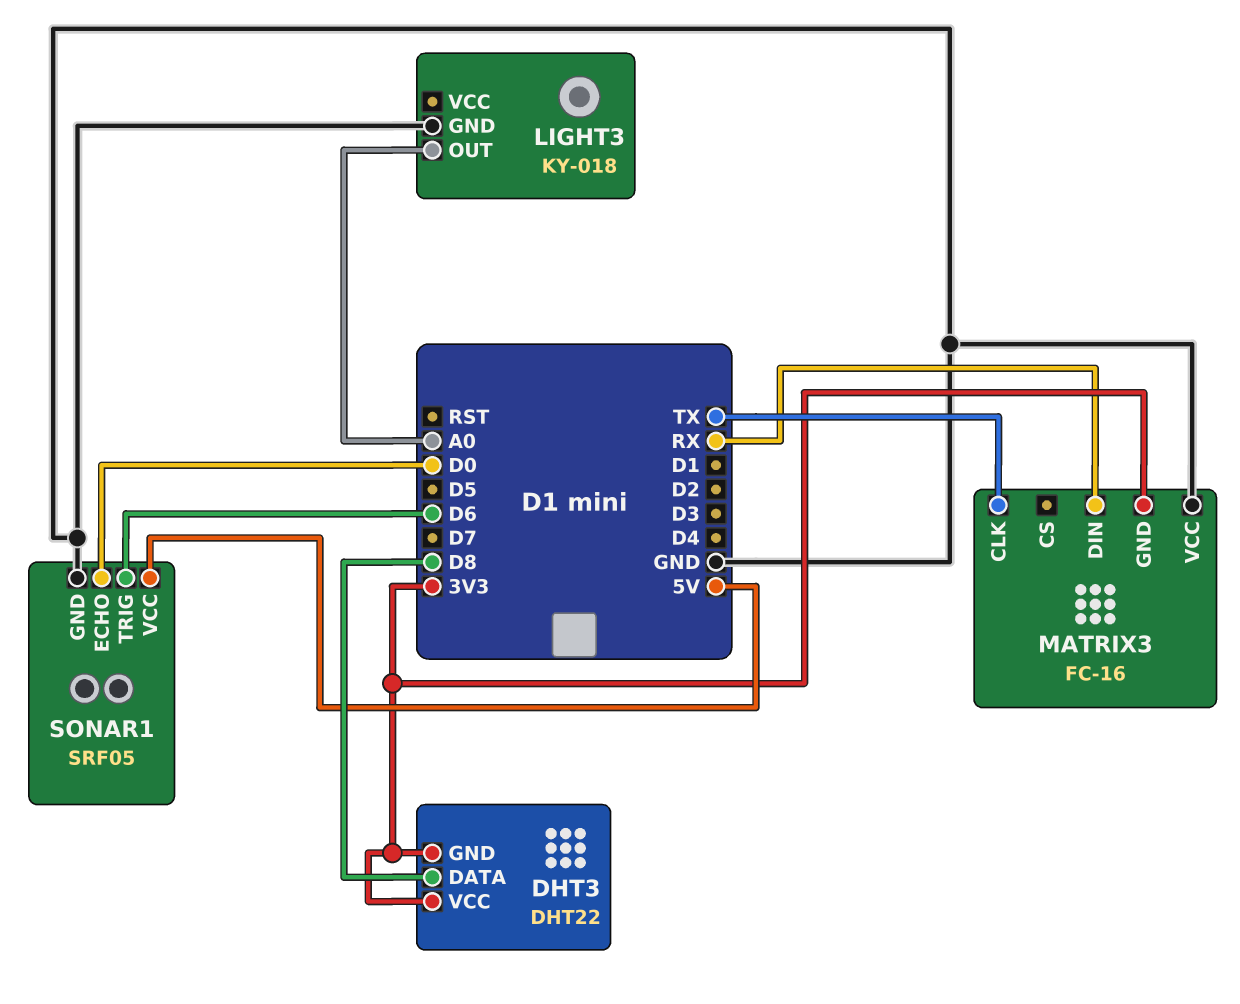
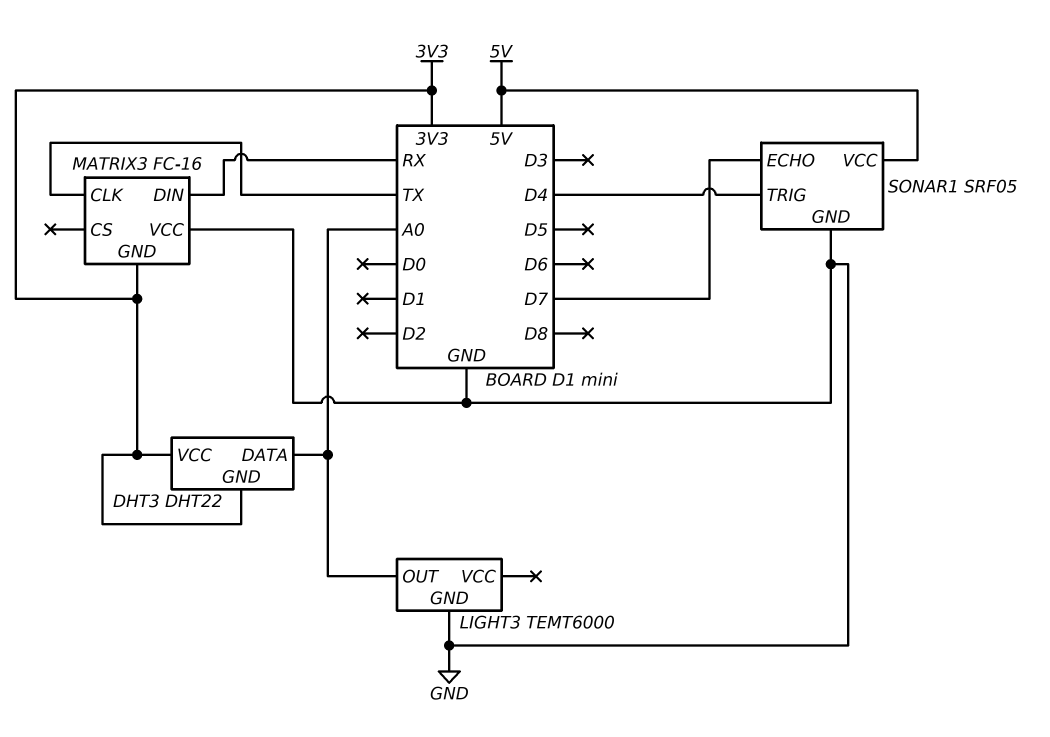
DHT3 pin DATA: D8 -> A0
LIGHT3: KY-018 -> TEMT6000
SONAR1 pin ECHO: D0 -> D7
SONAR1 pin TRIG: D6 -> D4

